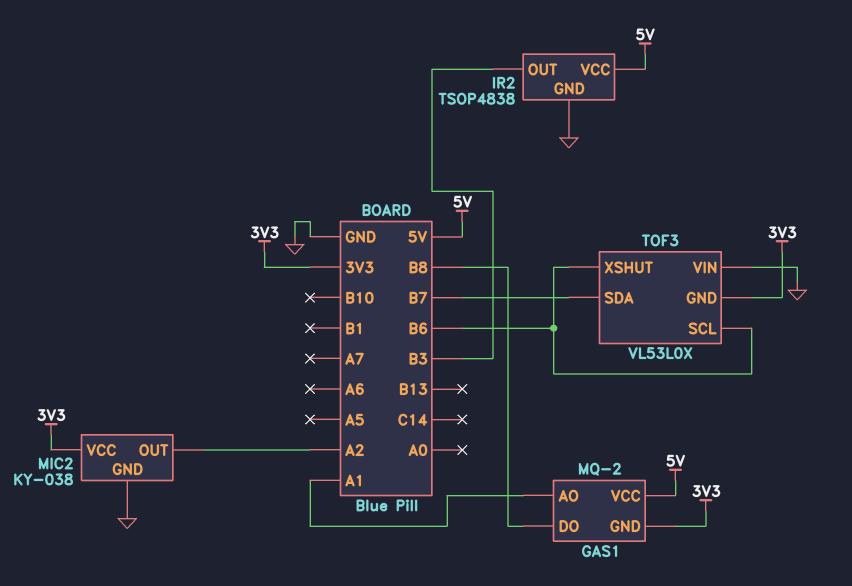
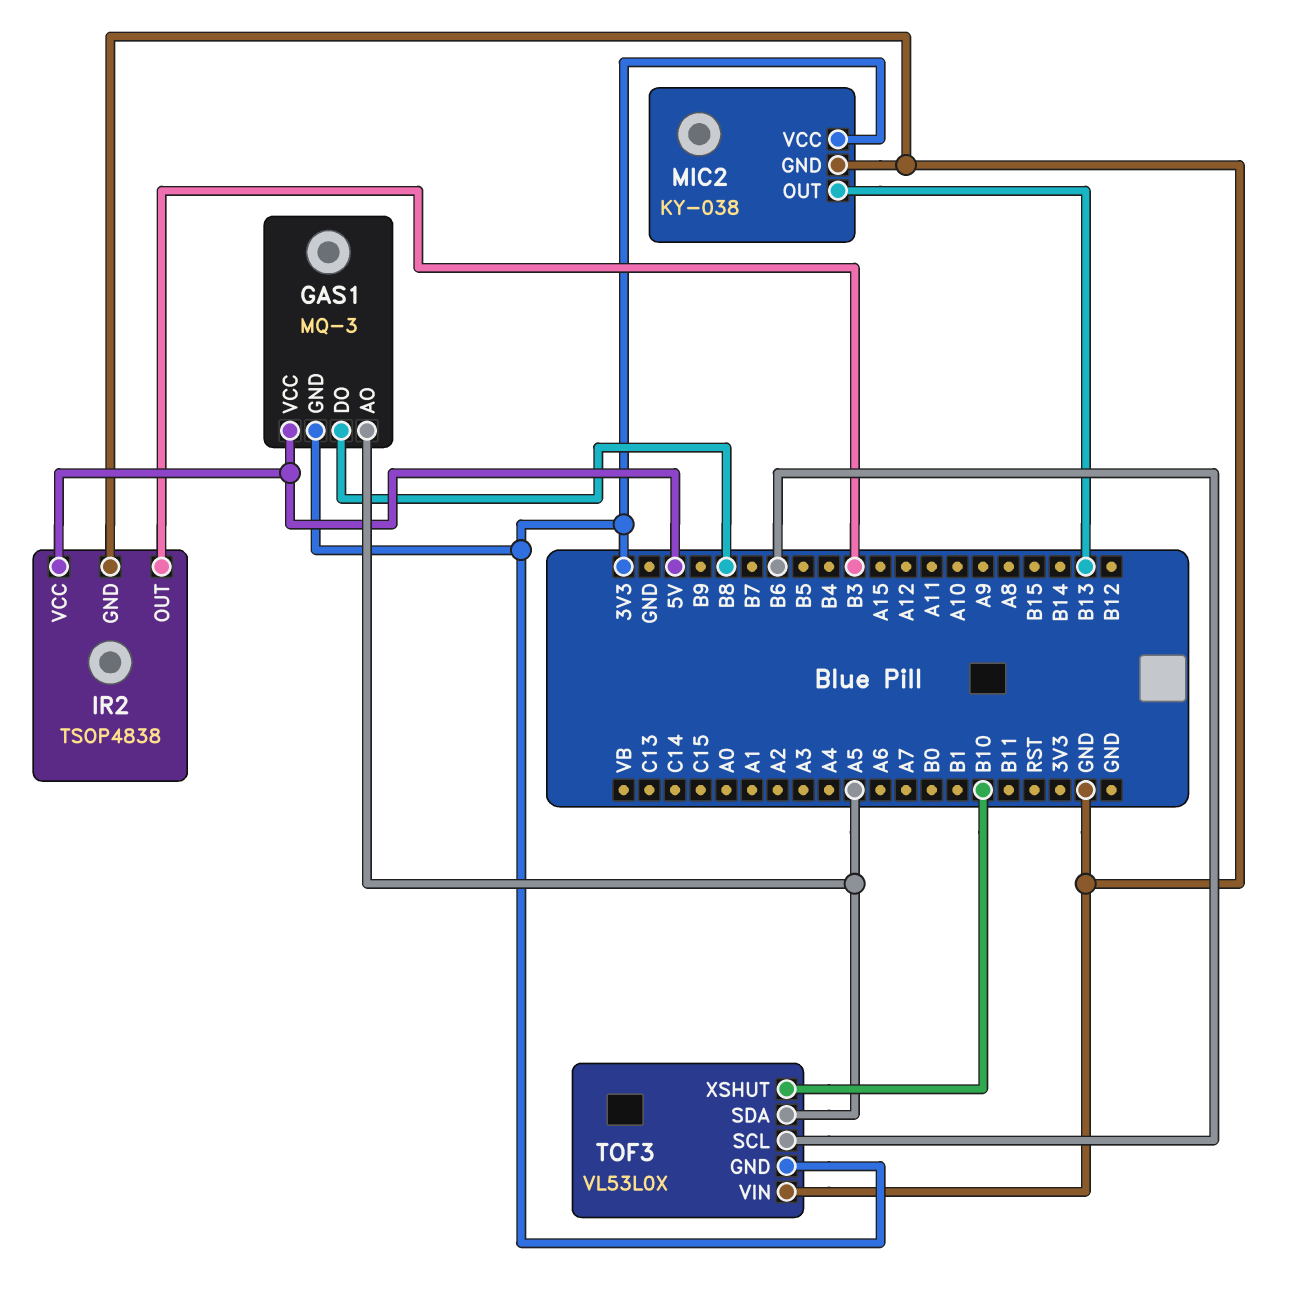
GAS1: MQ-2 -> MQ-3
GAS1 pin AO: A1 -> A5
MIC2 pin OUT: A2 -> B13
TOF3 pin SDA: B7 -> A5
TOF3 pin XSHUT: B6 -> B10

